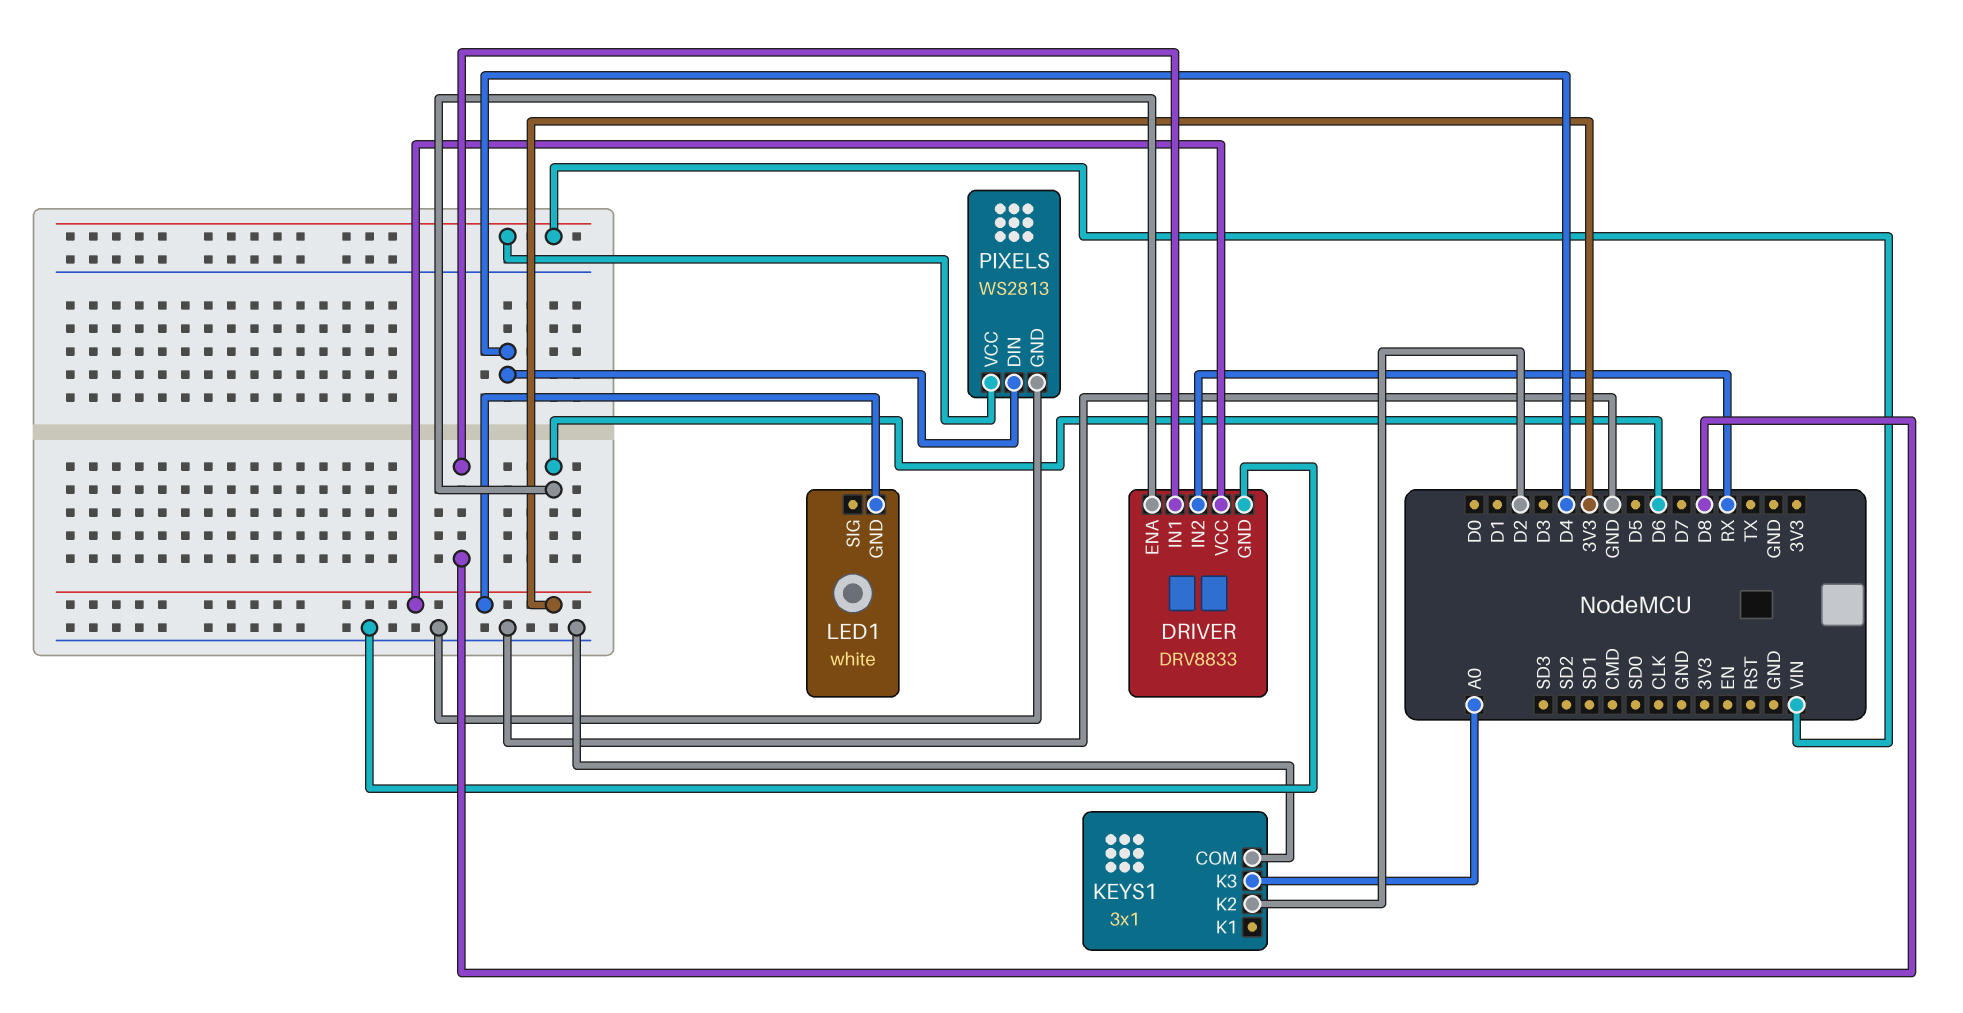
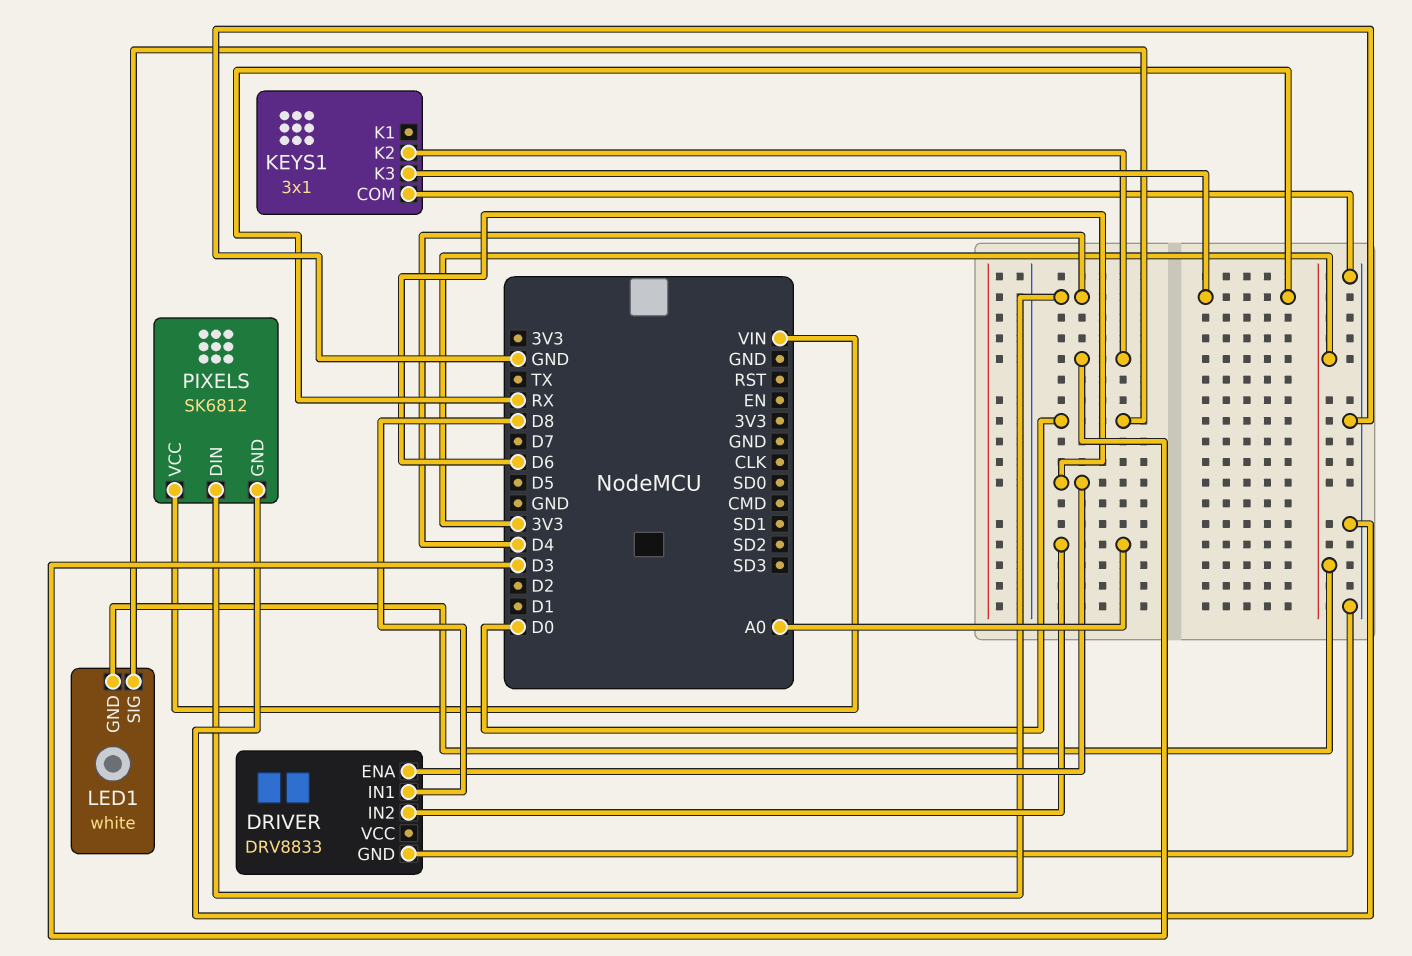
DRIVER pin IN2: RX -> A0
DRIVER pin VCC: 3V3 -> none
KEYS1 pin K2: D2 -> D3
KEYS1 pin K3: A0 -> RX
LED1 pin SIG: none -> D0
PIXELS: WS2813 -> SK6812

